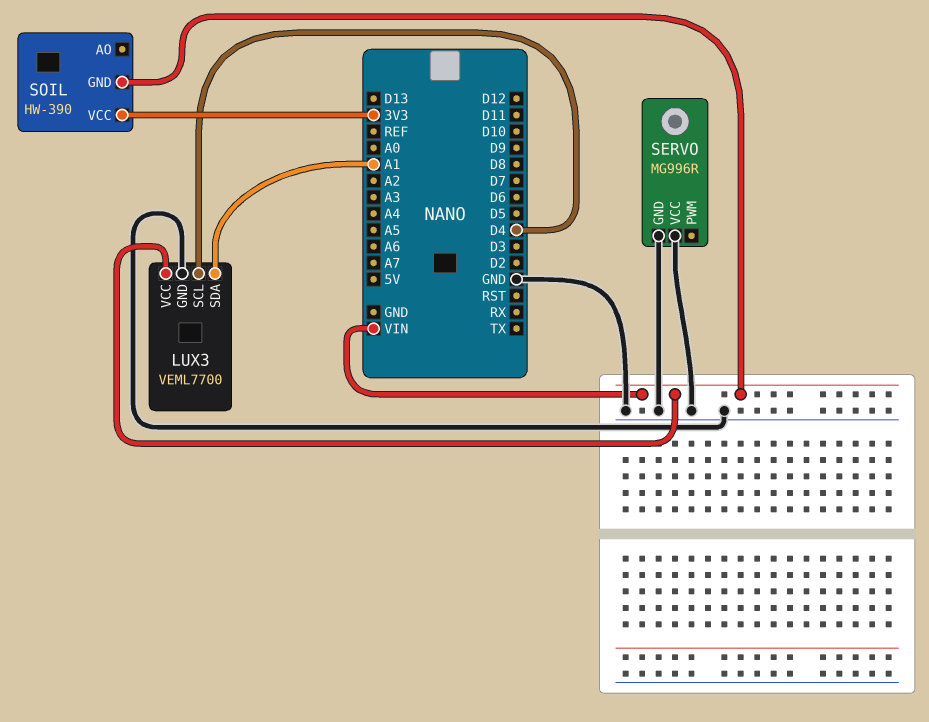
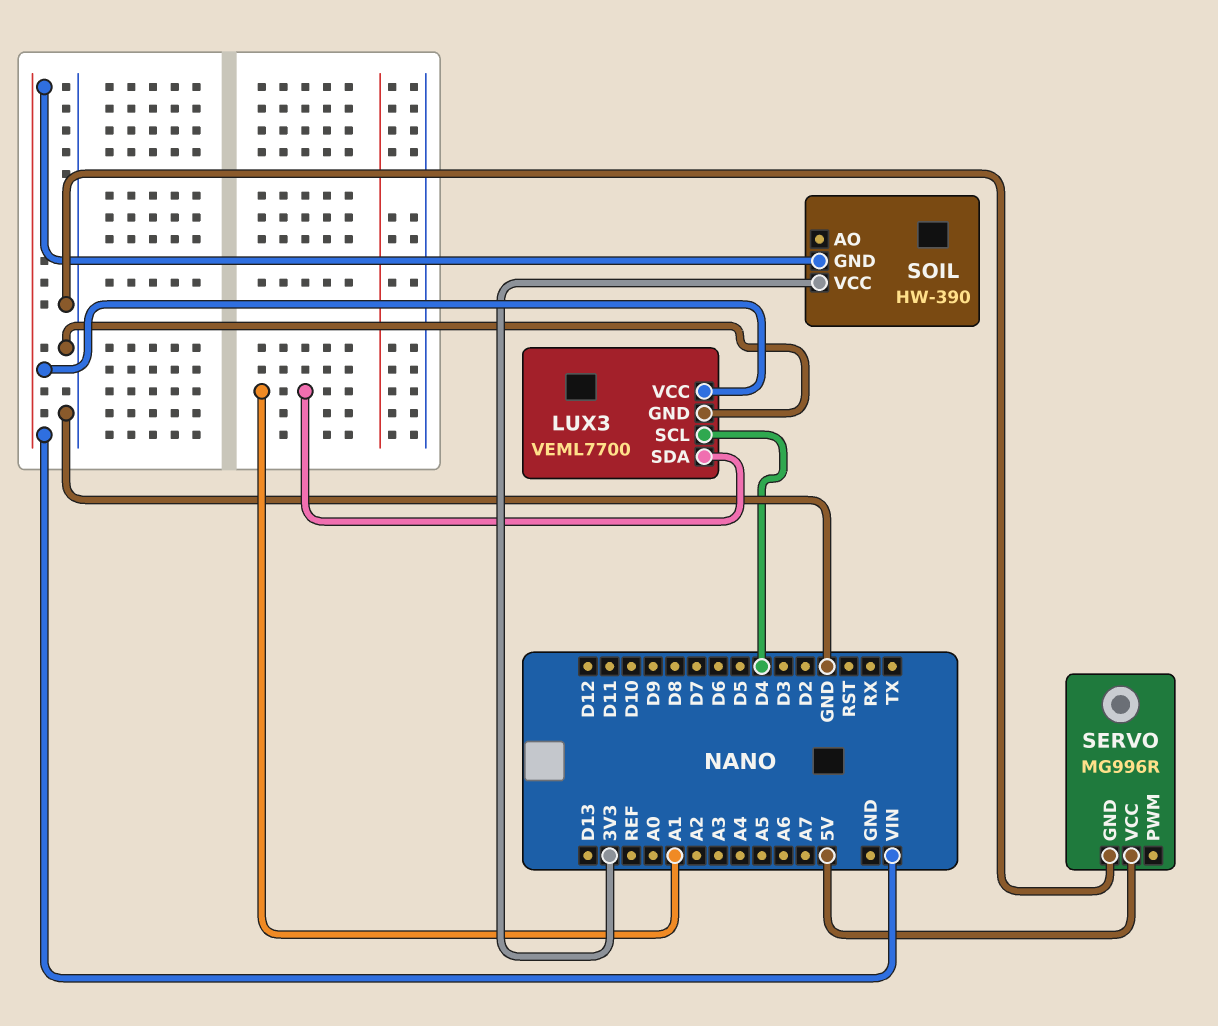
SERVO pin VCC: GND -> 5V

